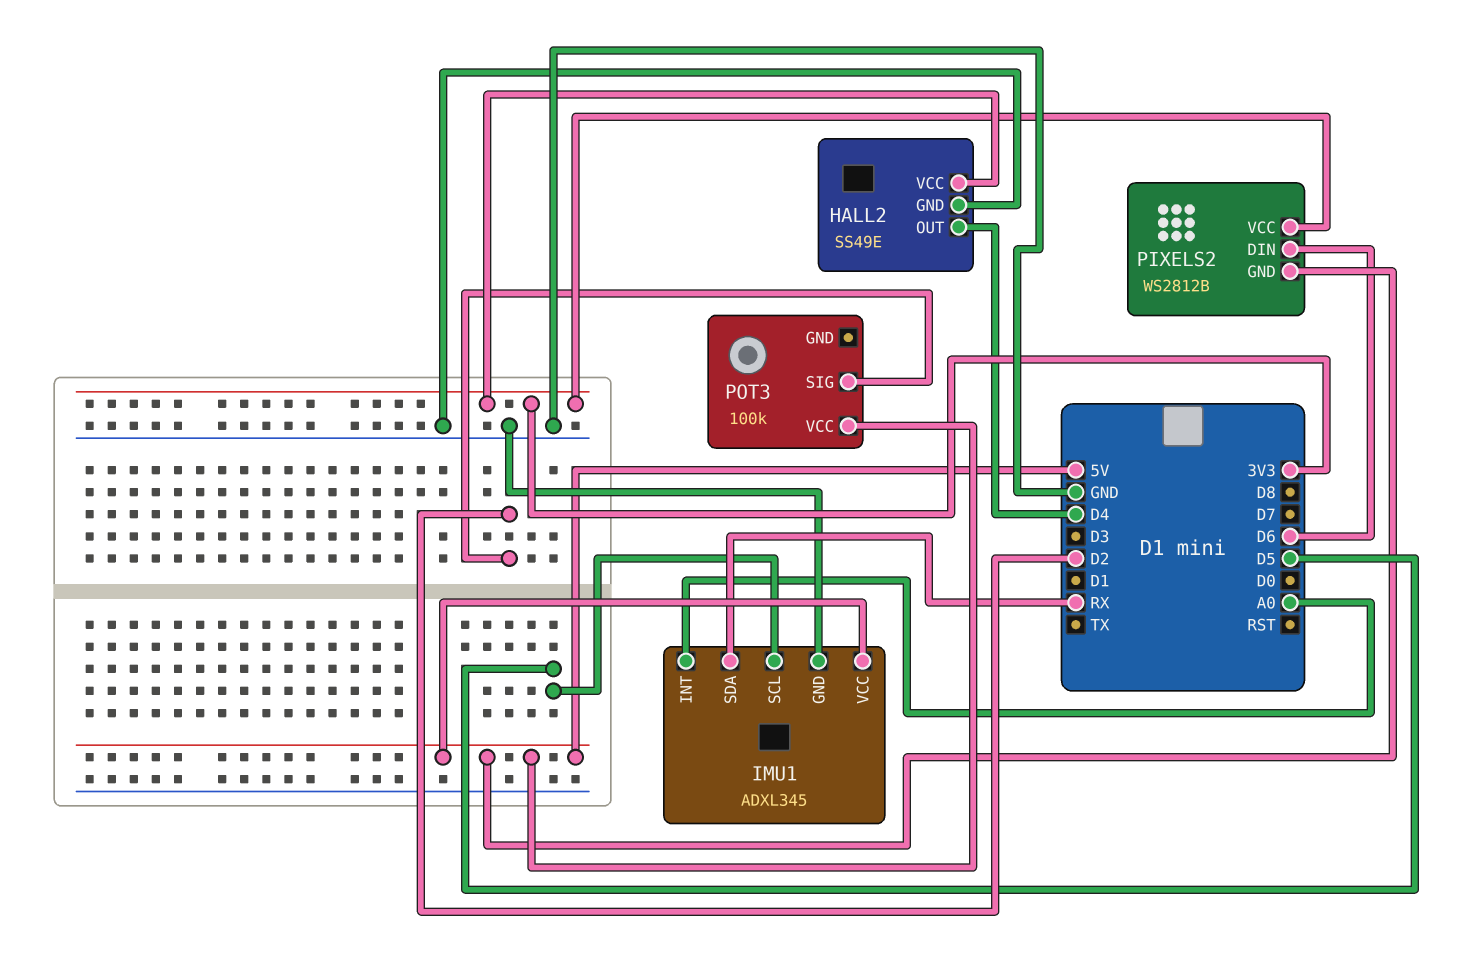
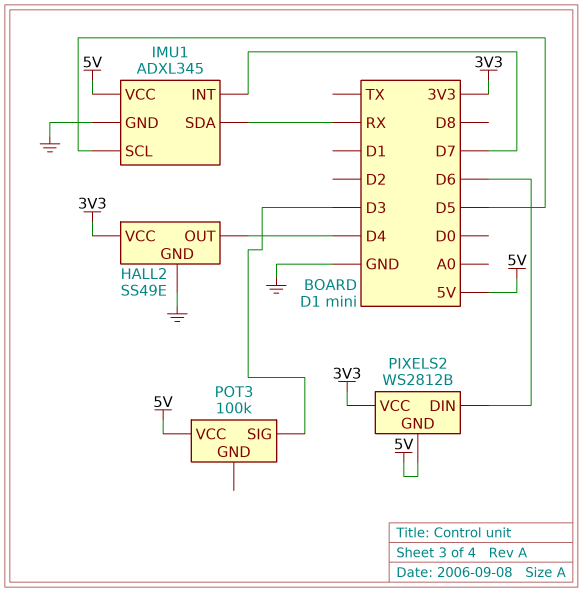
IMU1 pin INT: A0 -> D7
POT3 pin SIG: D2 -> D3

